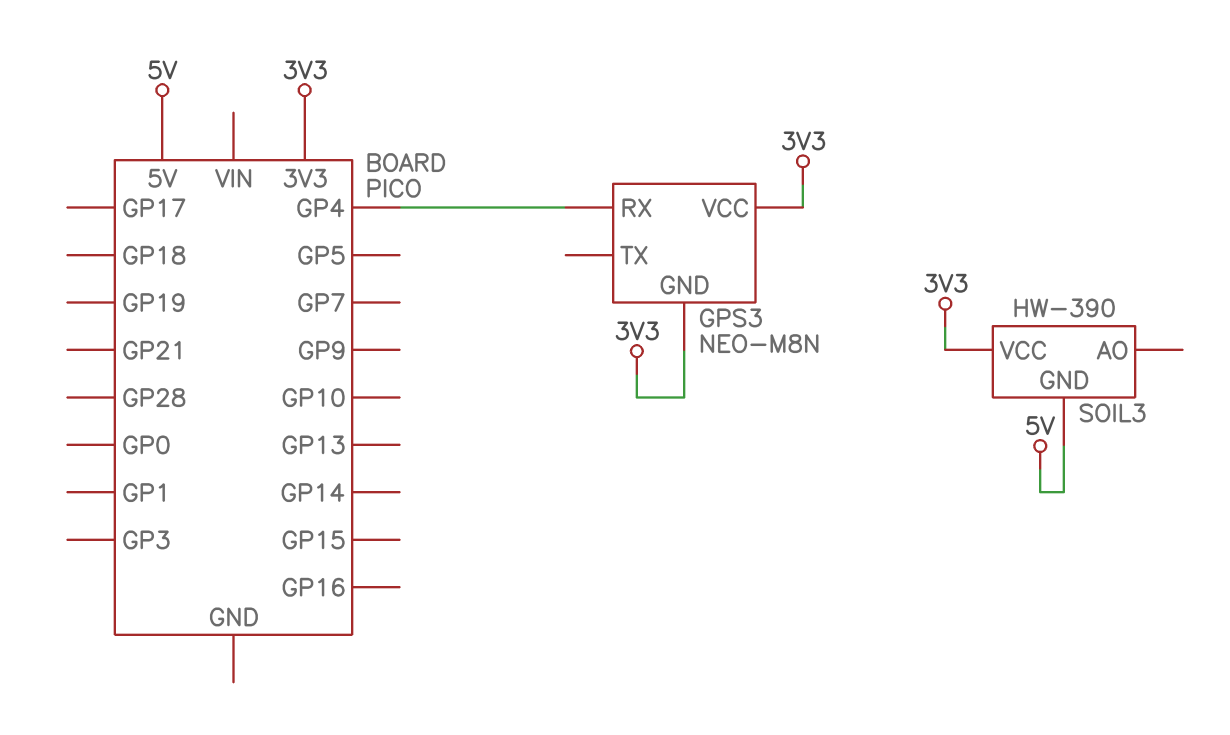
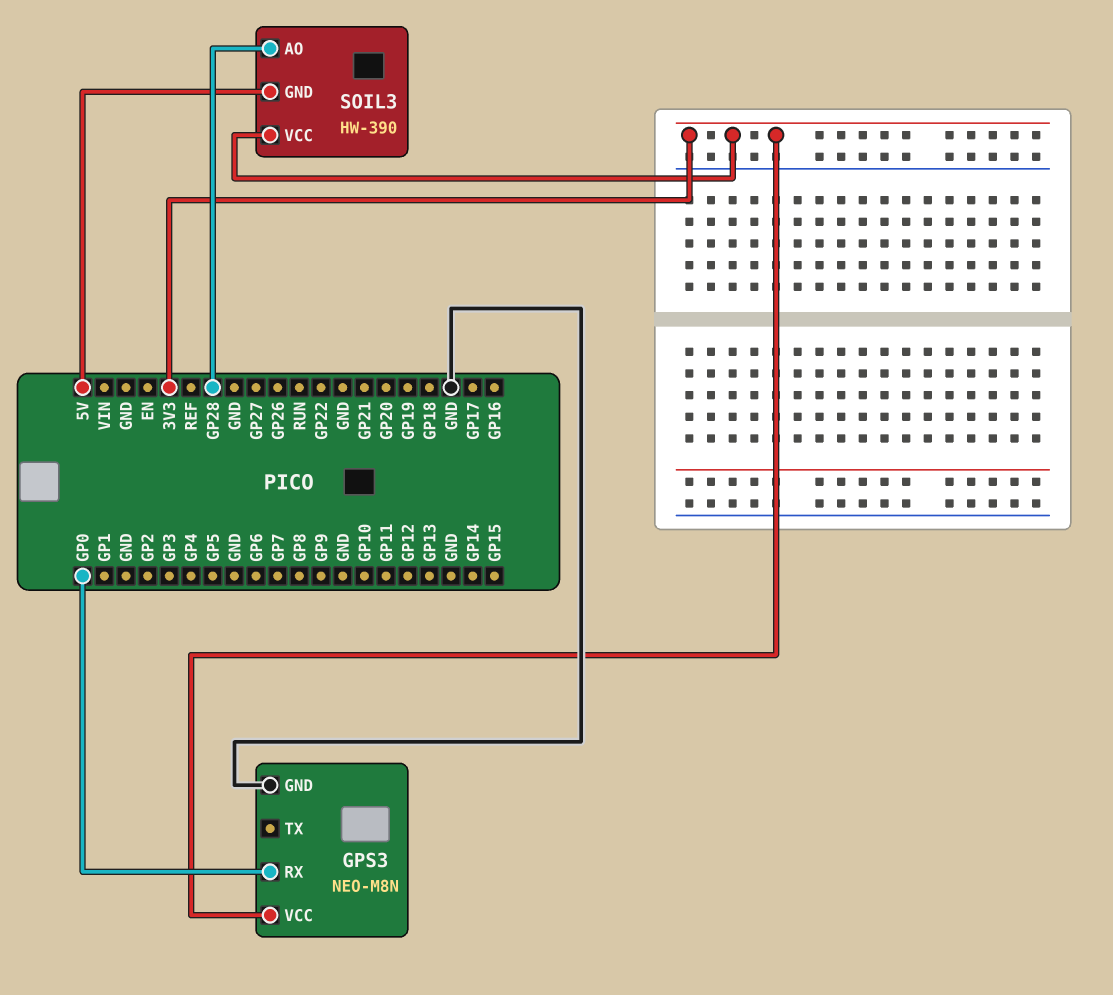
GPS3 pin GND: 3V3 -> GND
GPS3 pin RX: GP4 -> GP0
SOIL3 pin AO: none -> GP28

